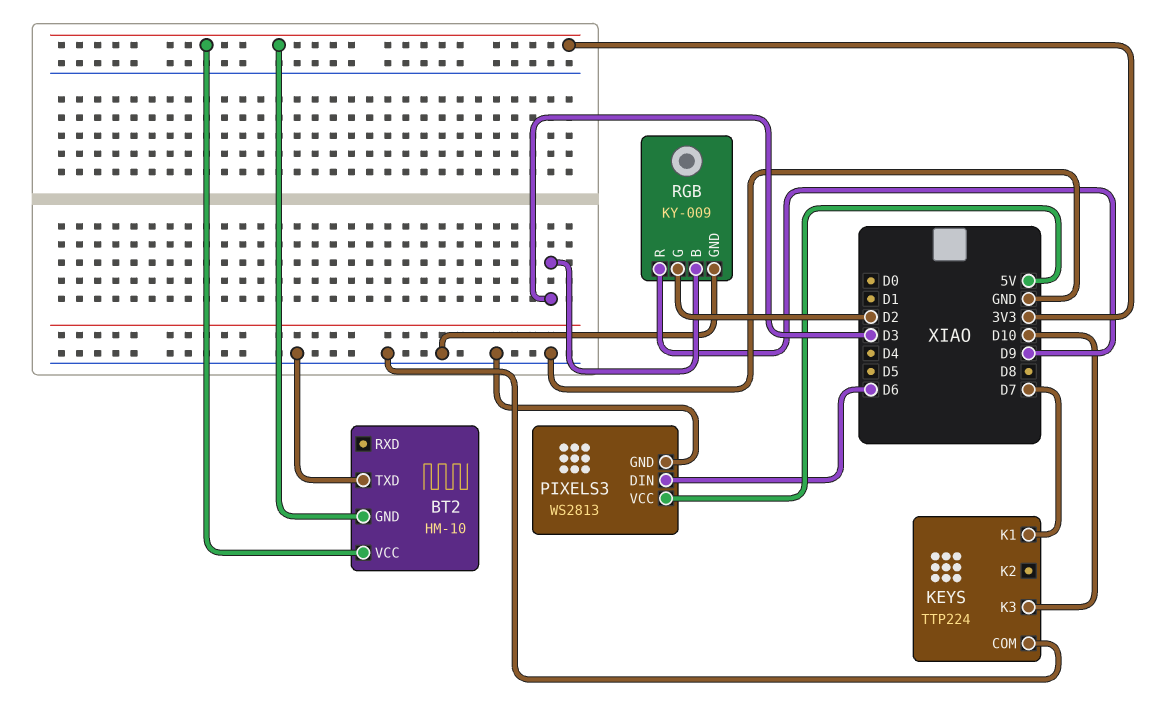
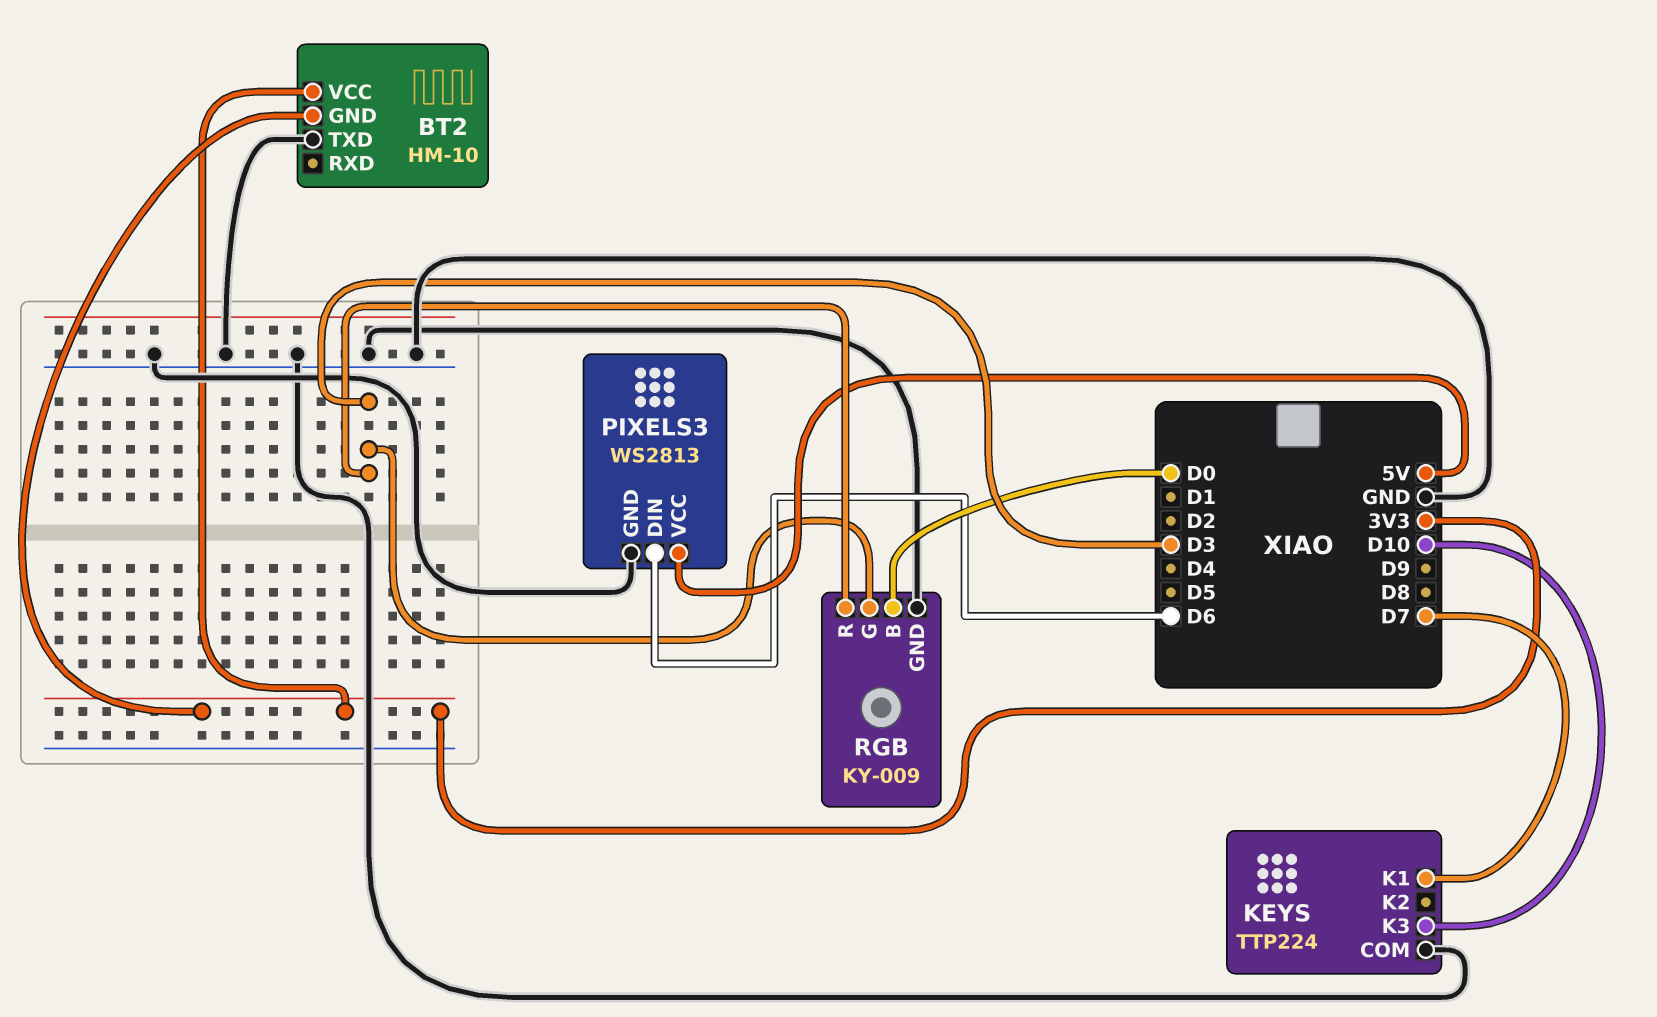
RGB pin B: D3 -> D0
RGB pin G: D2 -> D3
RGB pin R: D9 -> D3

